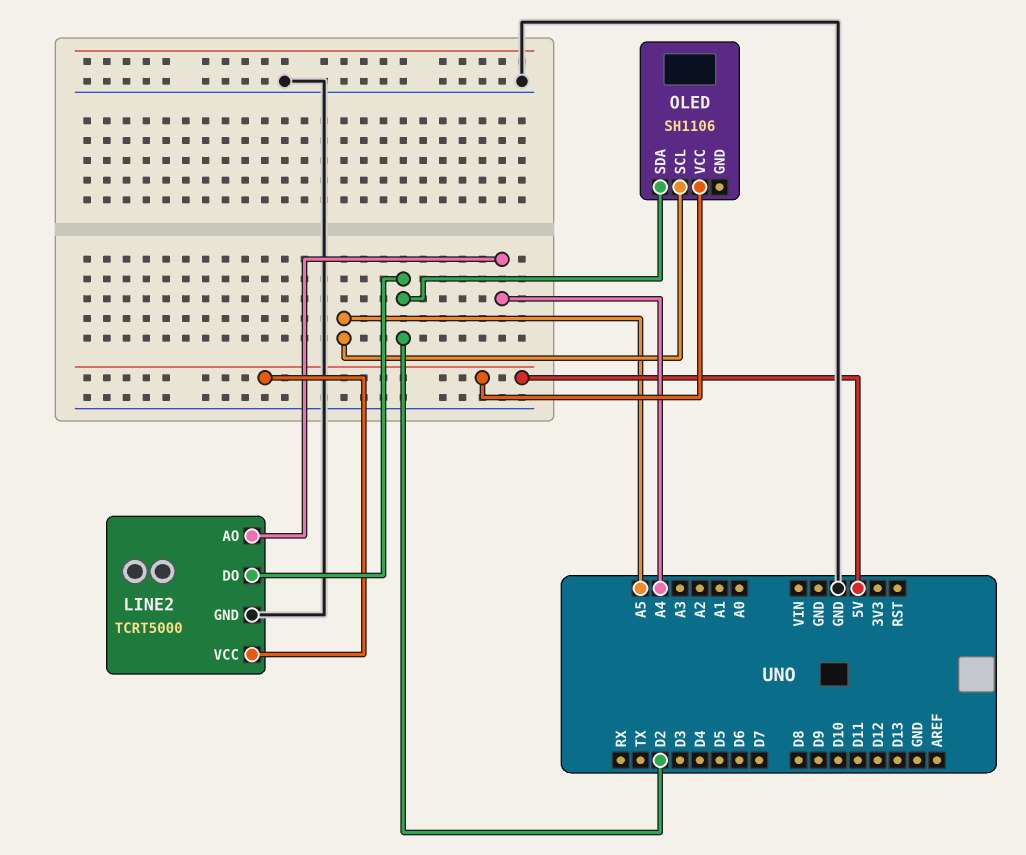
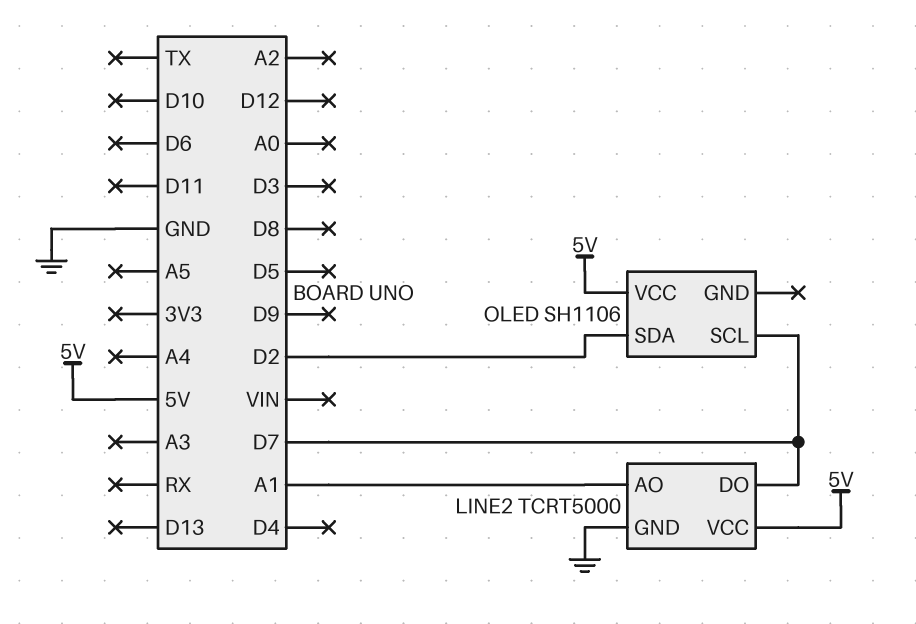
LINE2 pin AO: A4 -> A1
LINE2 pin DO: D2 -> D7
OLED pin SCL: A5 -> D7

